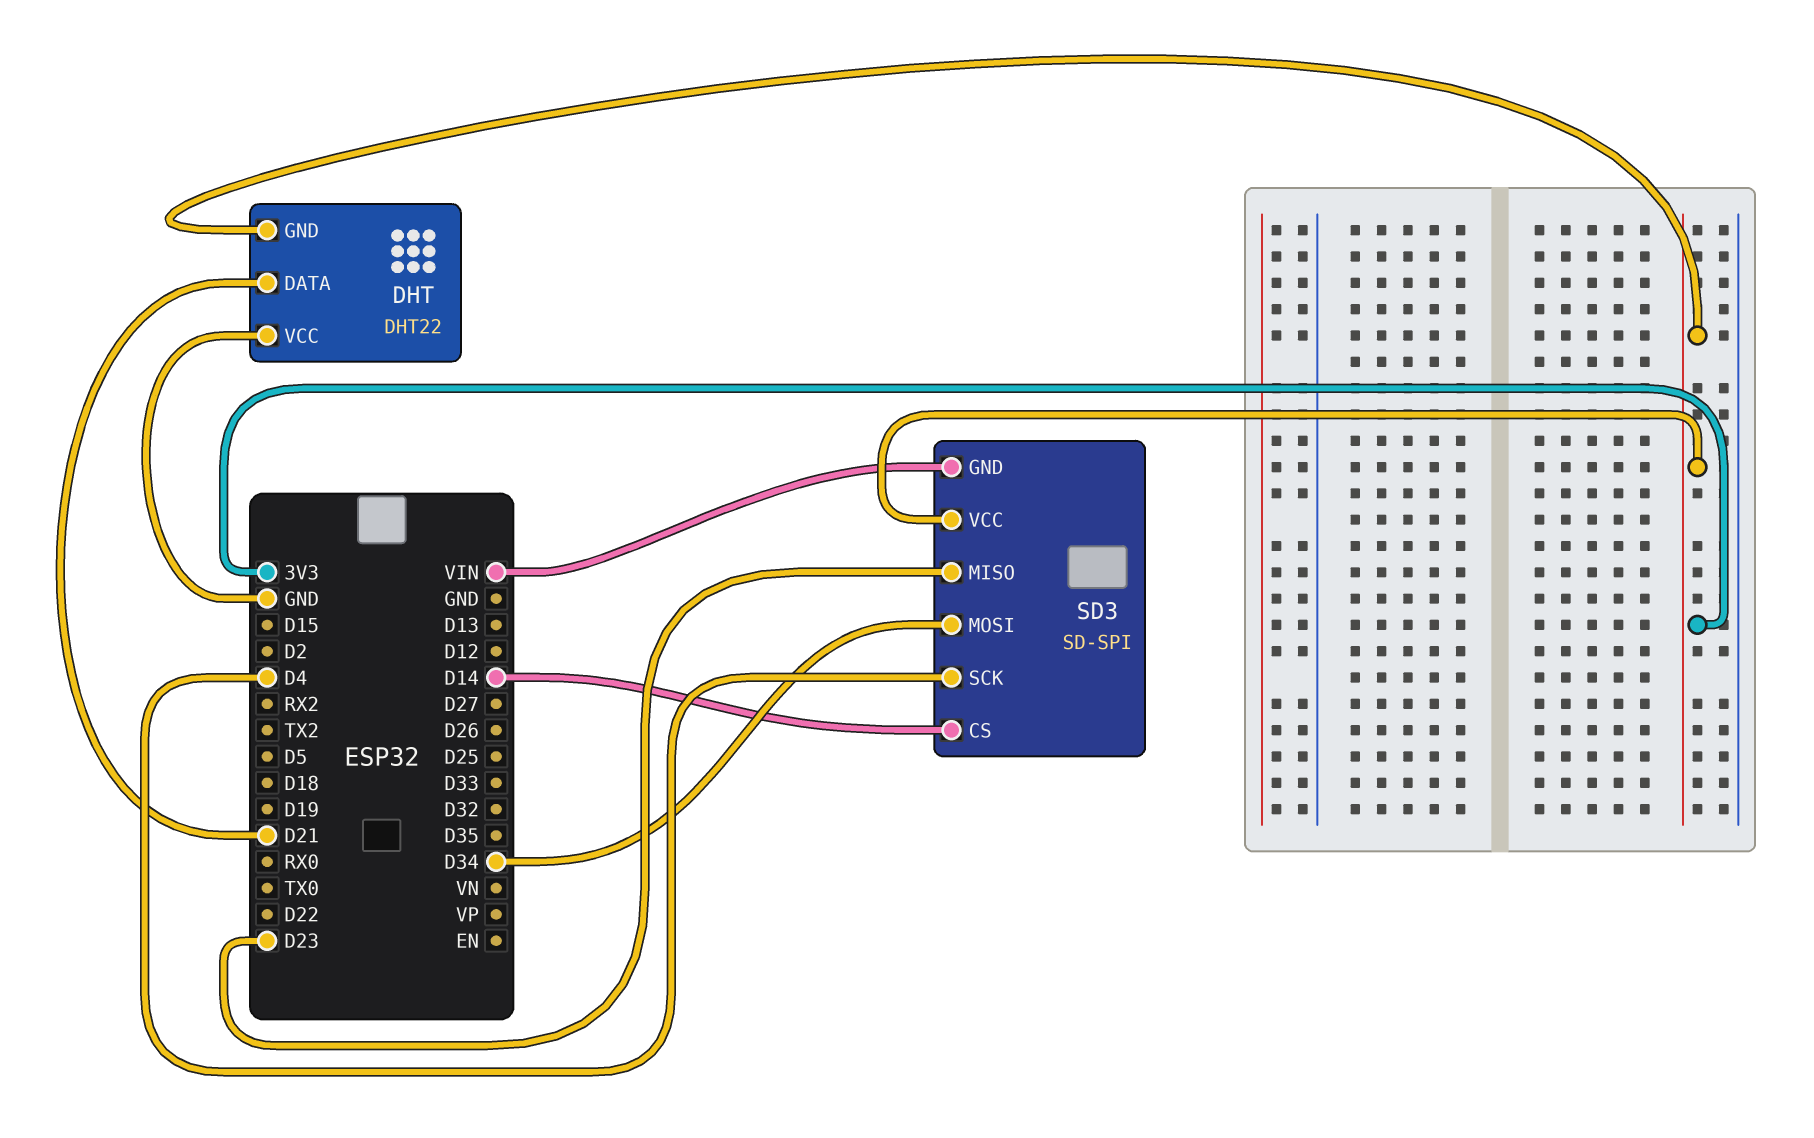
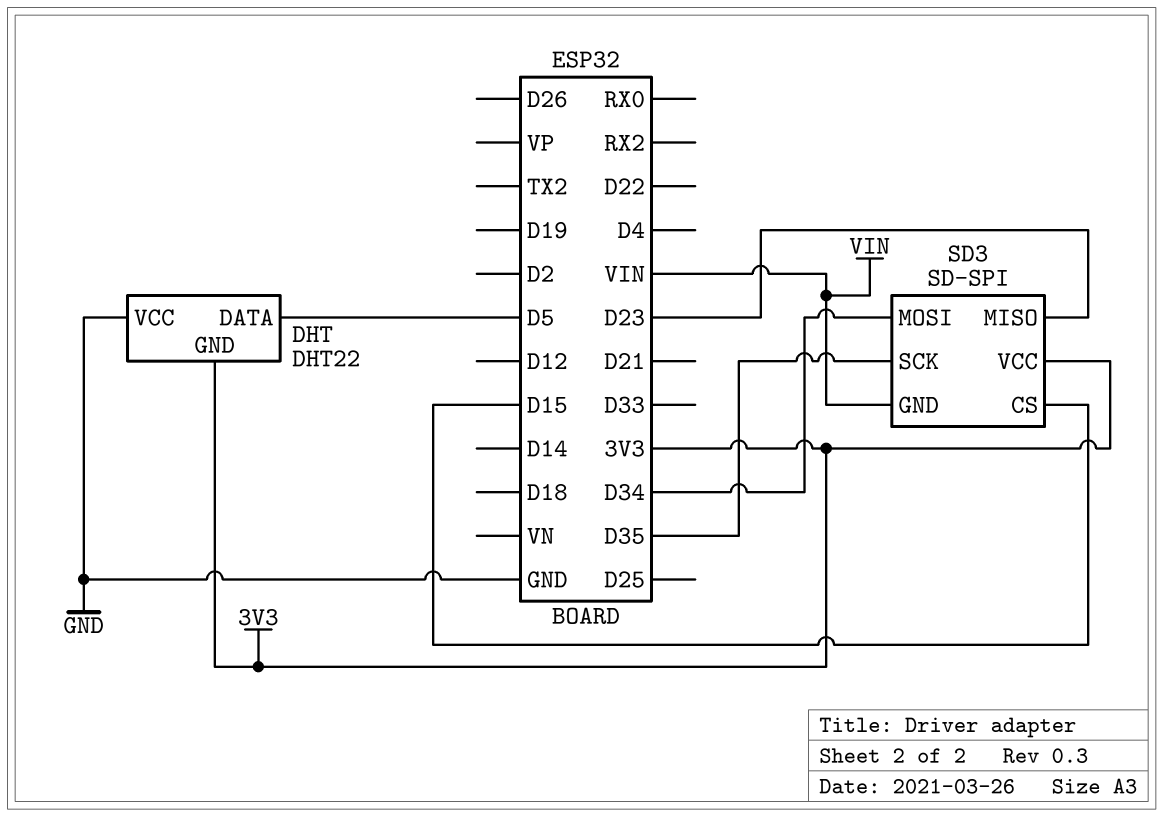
DHT pin DATA: D21 -> D5
SD3 pin CS: D14 -> D15
SD3 pin SCK: D4 -> D35

